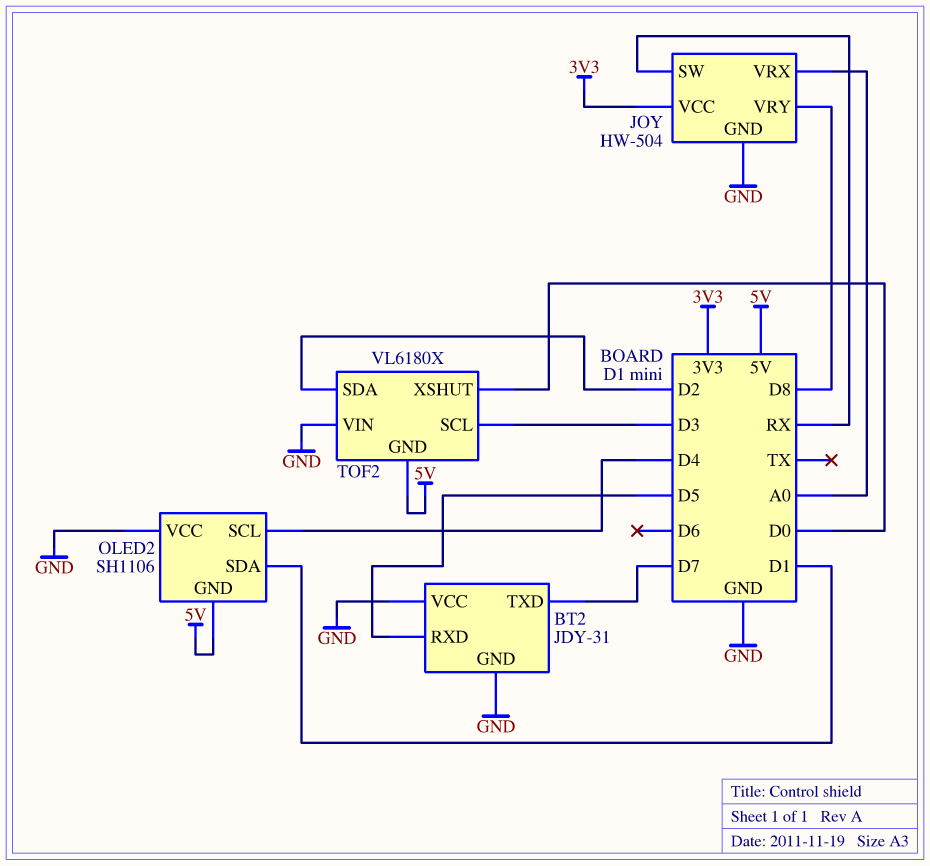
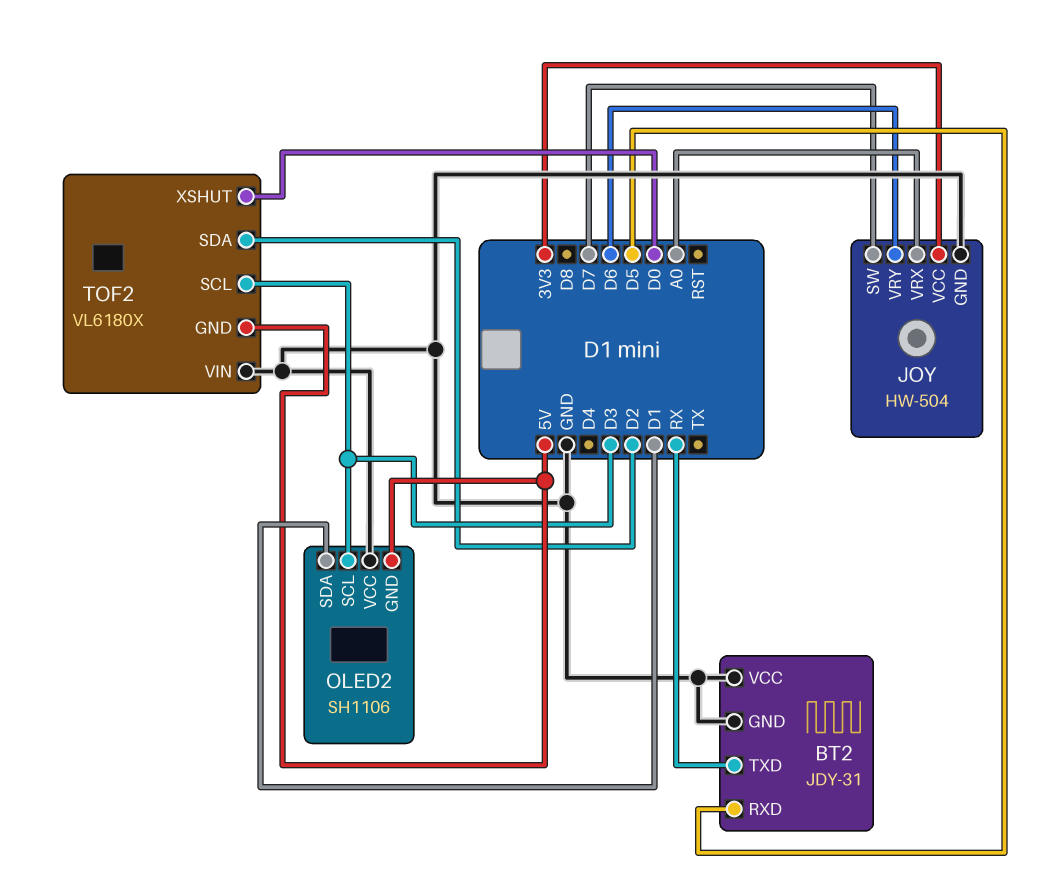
BT2 pin TXD: D7 -> RX
JOY pin SW: RX -> D7
JOY pin VRY: D8 -> D6
OLED2 pin SCL: D4 -> D3

